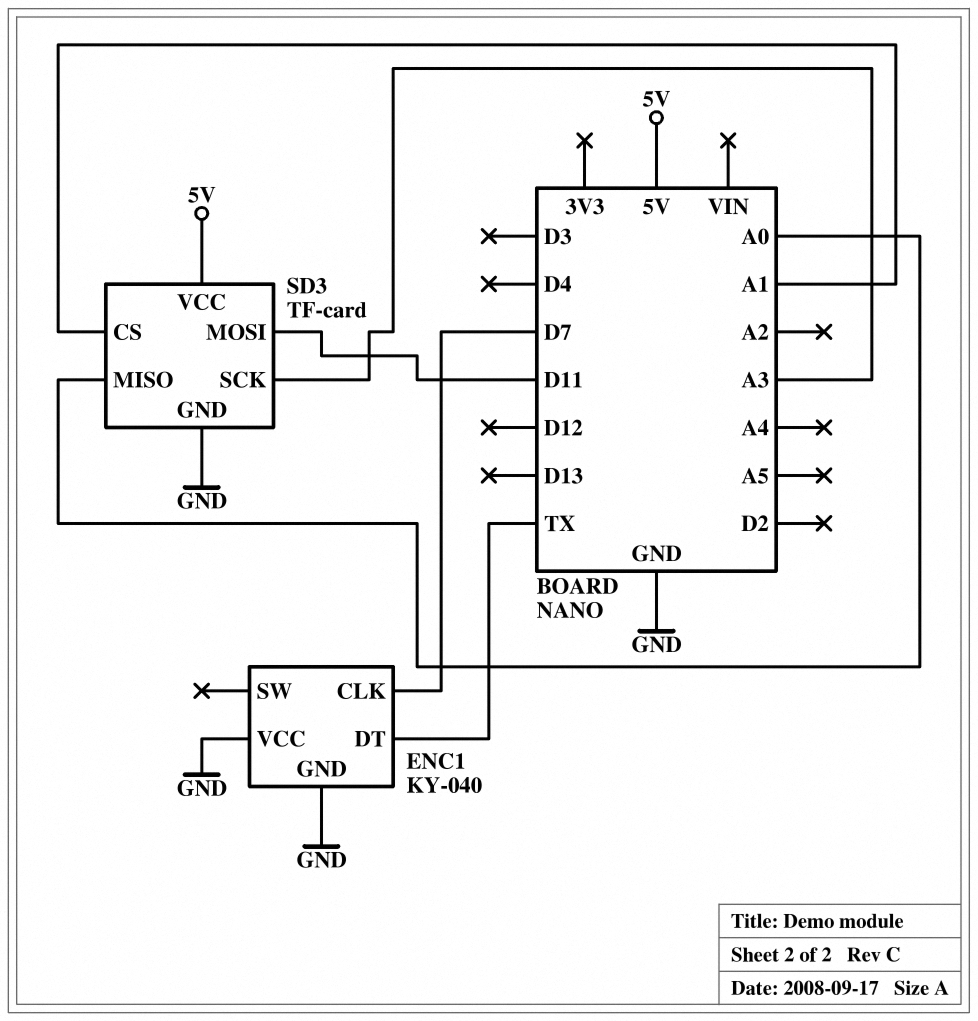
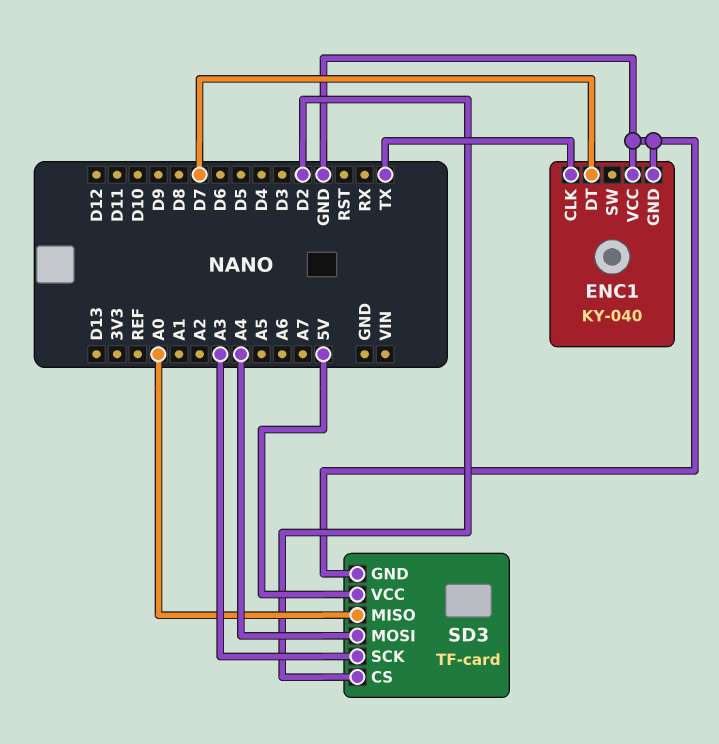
ENC1 pin CLK: D7 -> TX
ENC1 pin DT: TX -> D7
SD3 pin CS: A1 -> D2
SD3 pin MOSI: D11 -> A4

